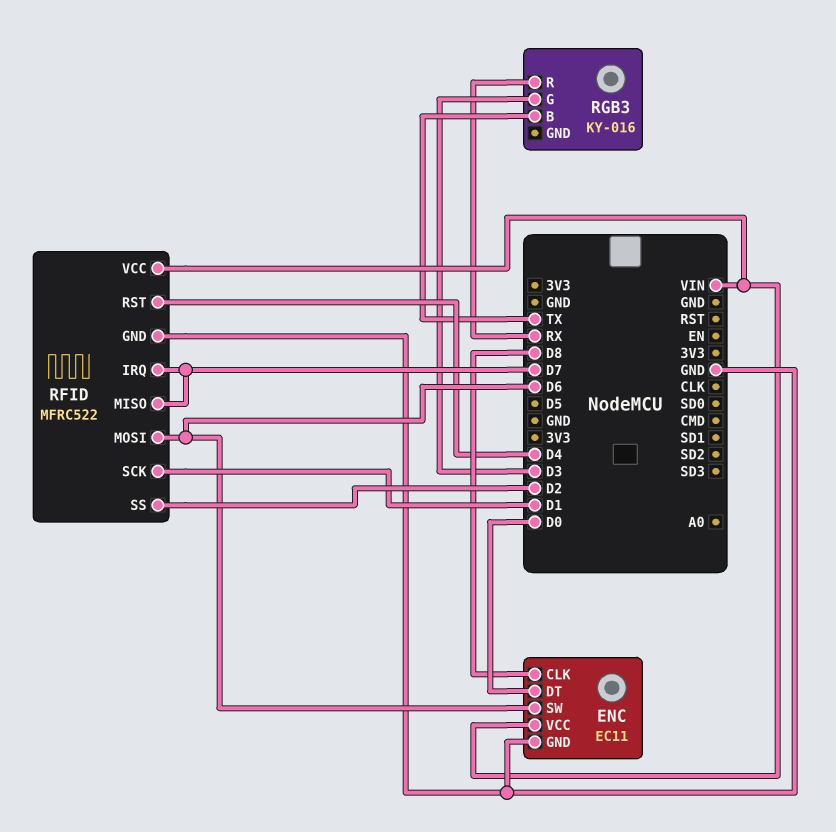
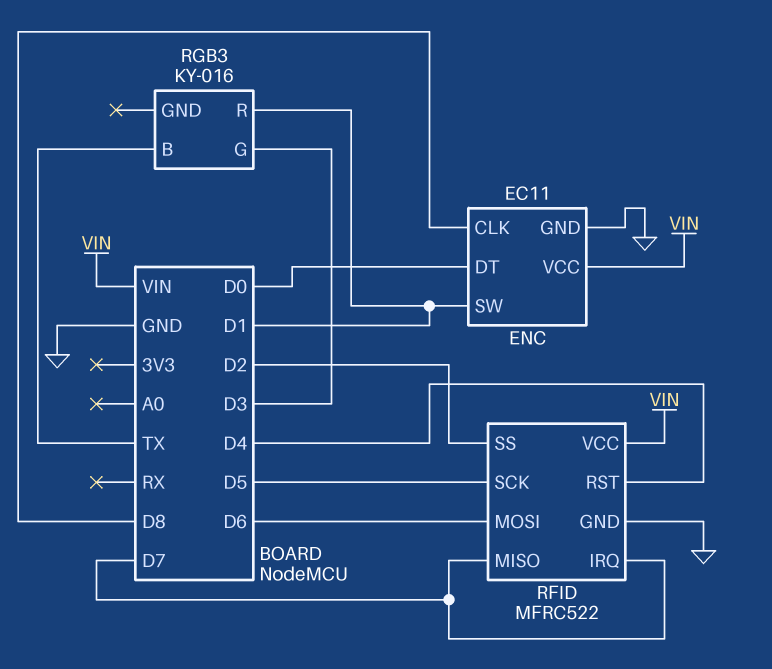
ENC pin SW: D6 -> D1
RFID pin SCK: D1 -> D5
RGB3 pin R: RX -> D1

